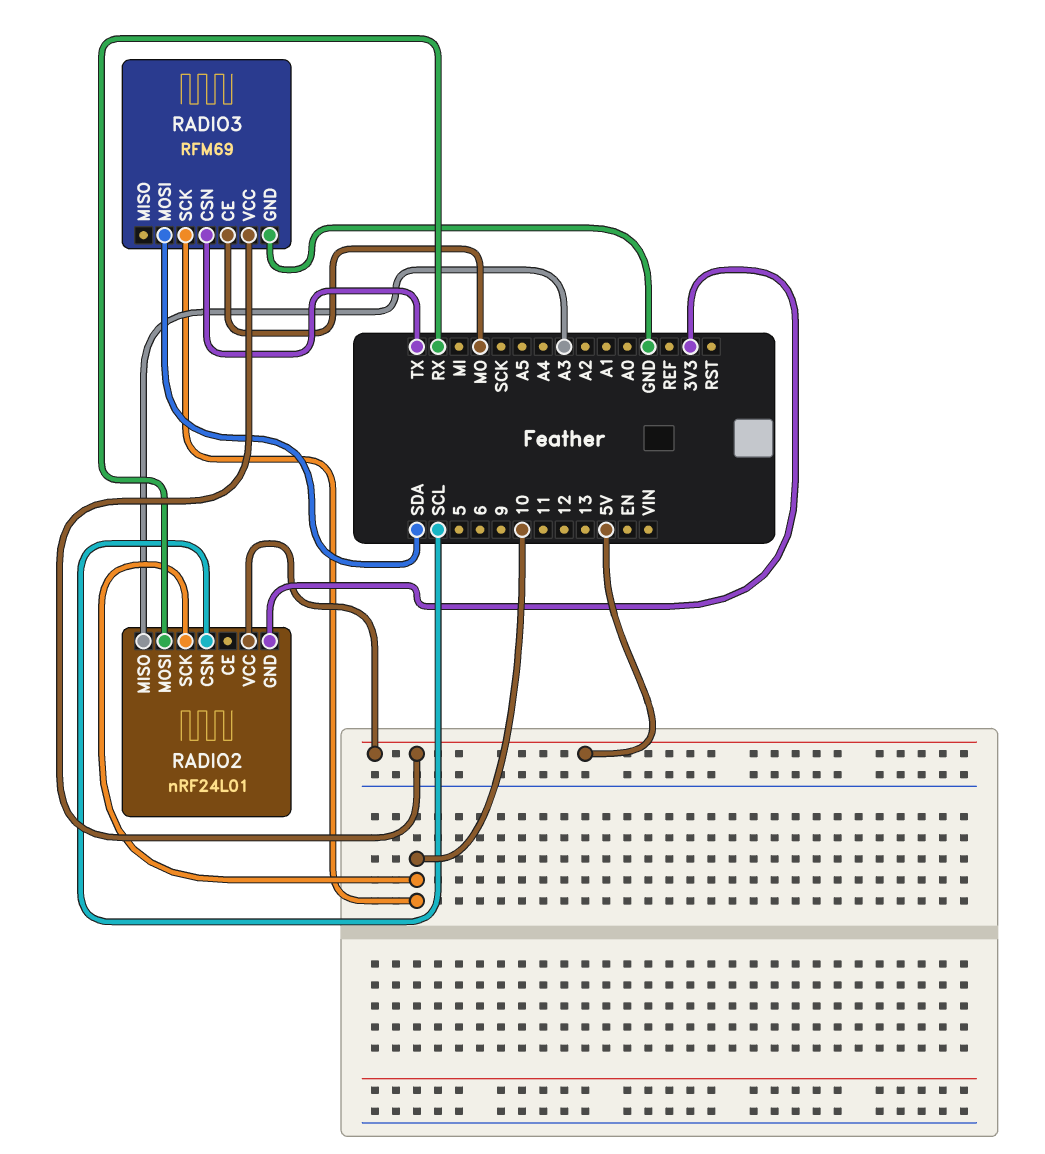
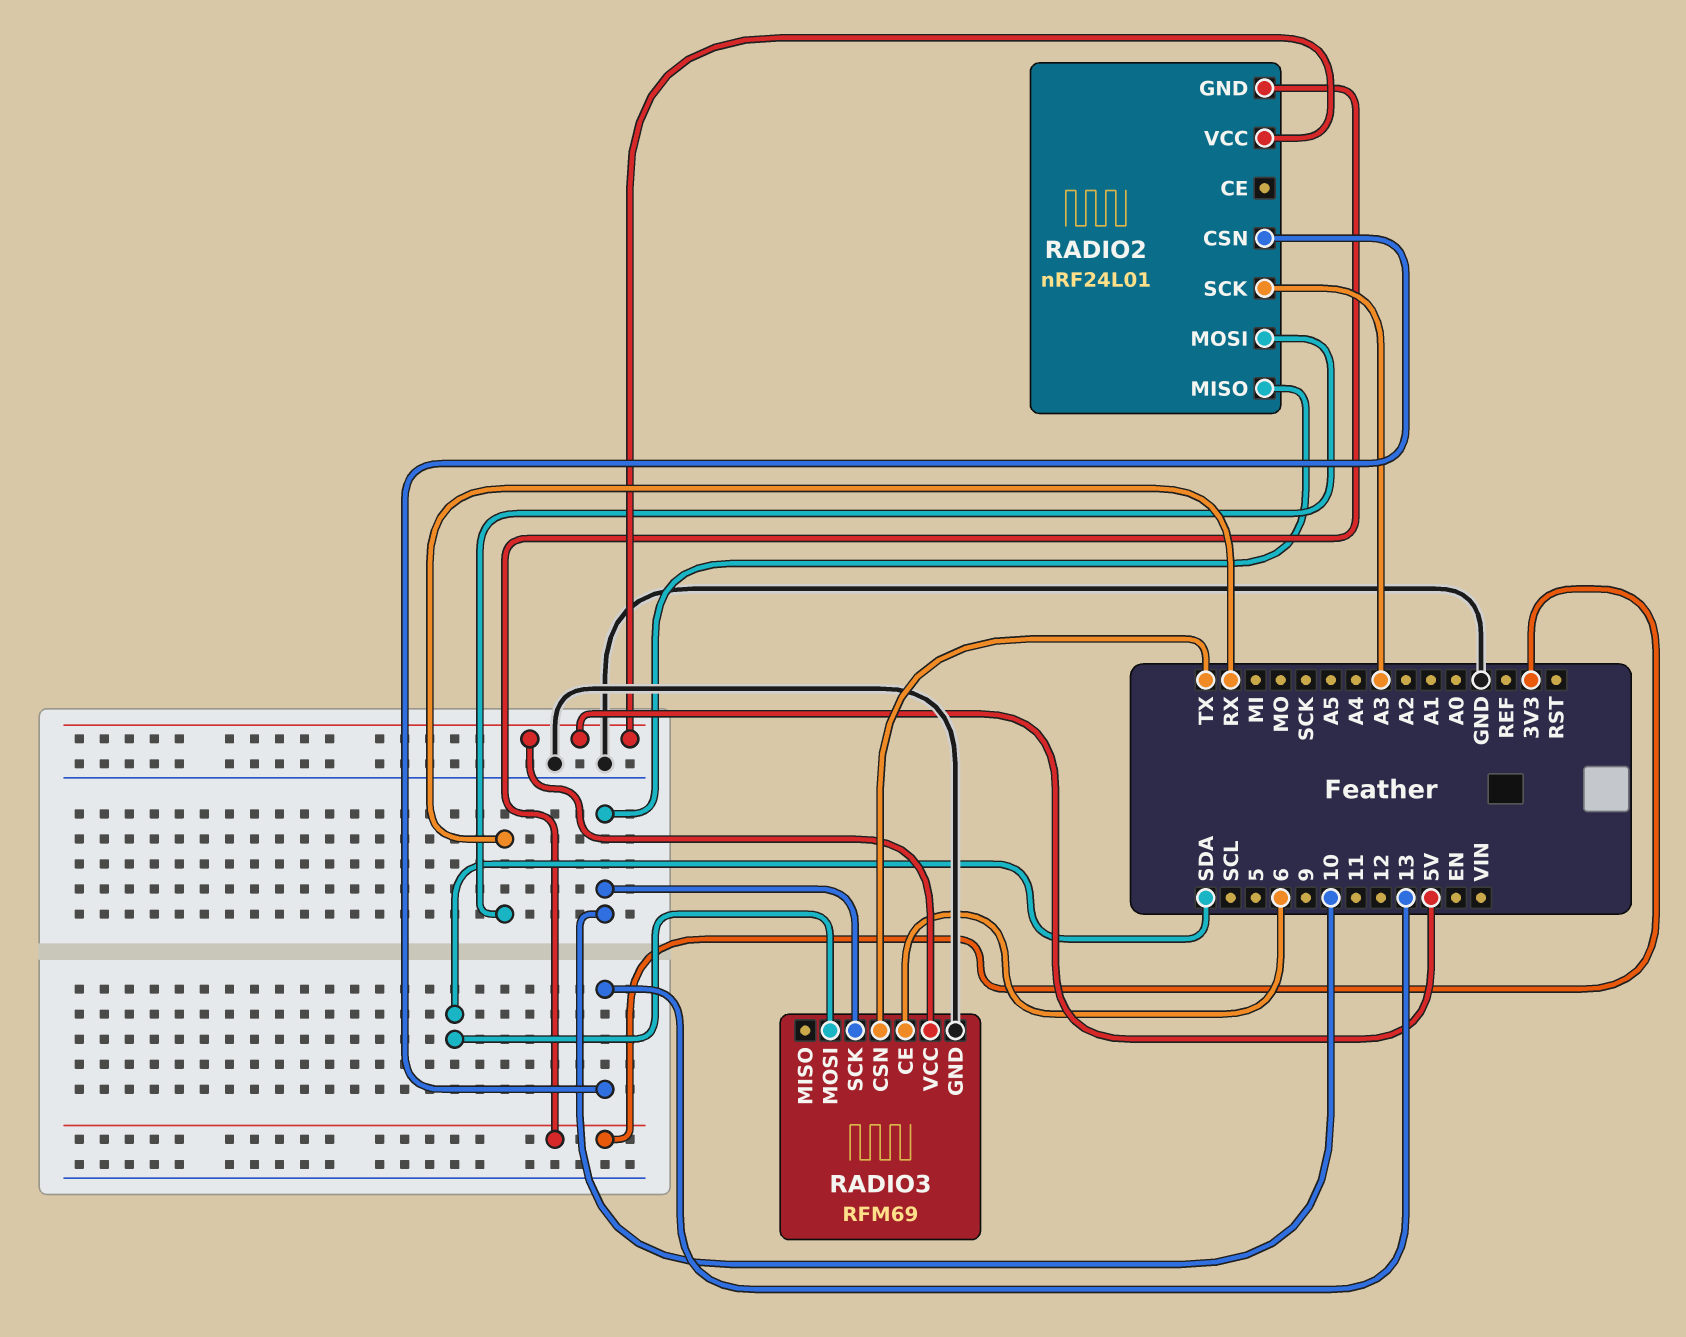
RADIO2 pin CSN: SCL -> 13
RADIO2 pin MISO: A3 -> 10
RADIO2 pin SCK: 10 -> A3
RADIO3 pin CE: MO -> 6

